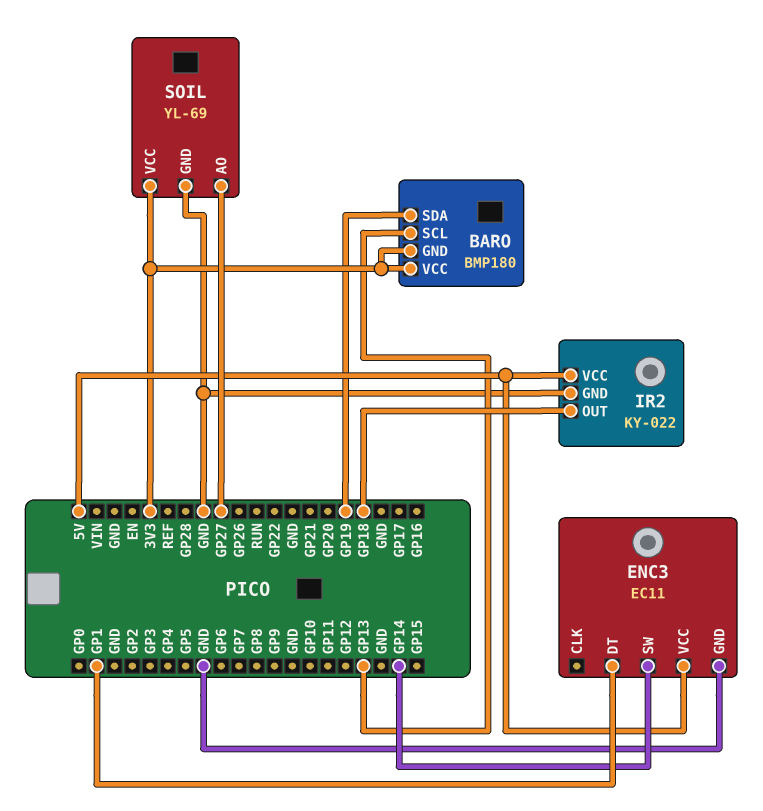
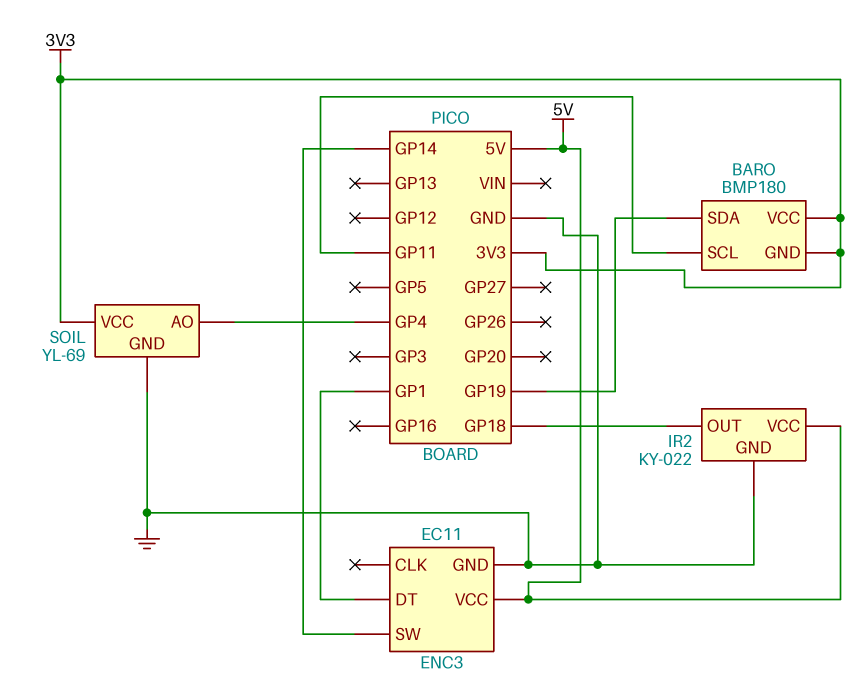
BARO pin SCL: GP13 -> GP11
SOIL pin AO: GP27 -> GP4

